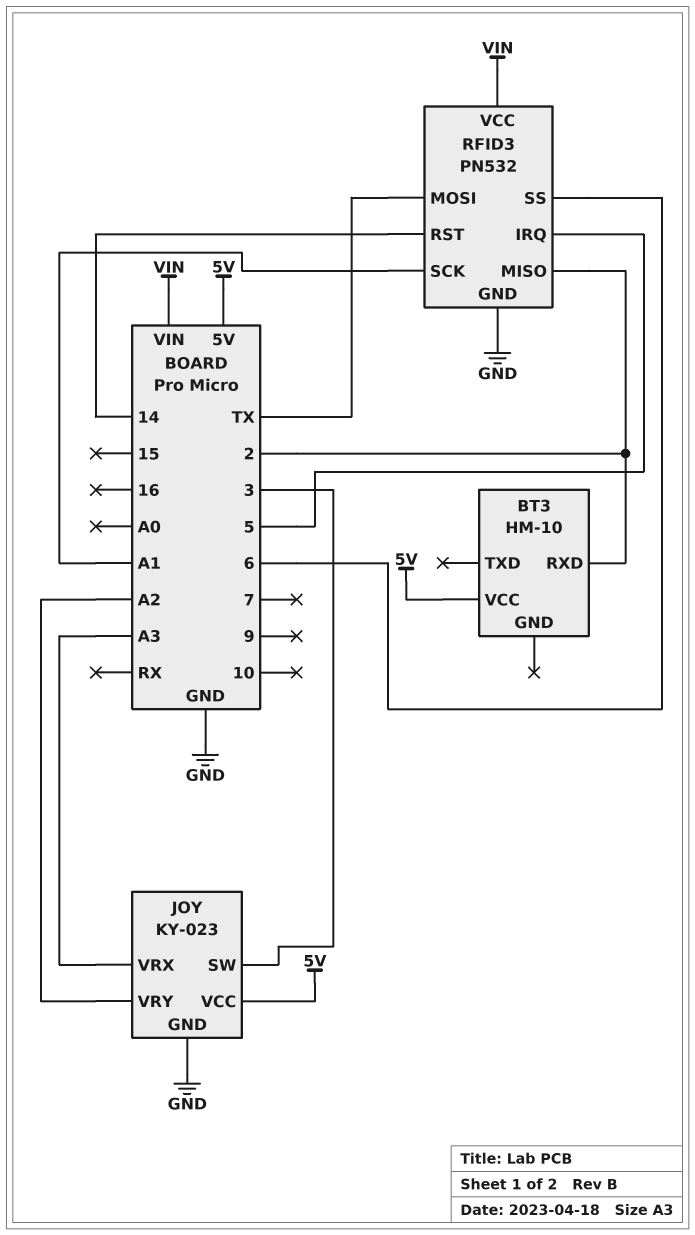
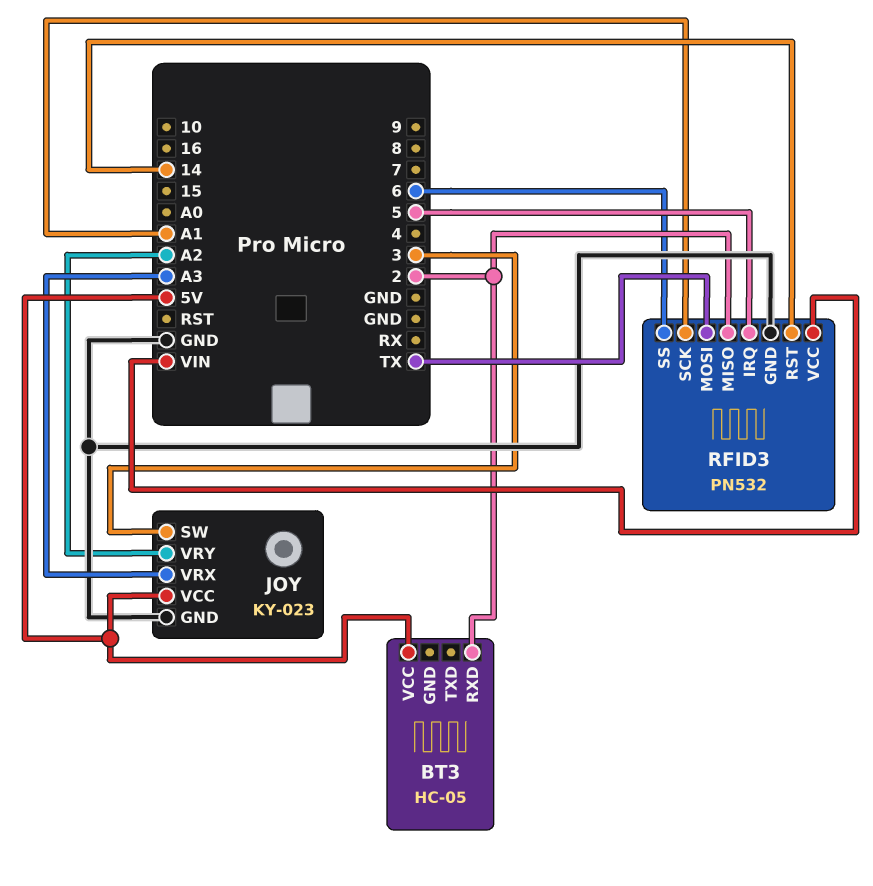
BT3: HM-10 -> HC-05

